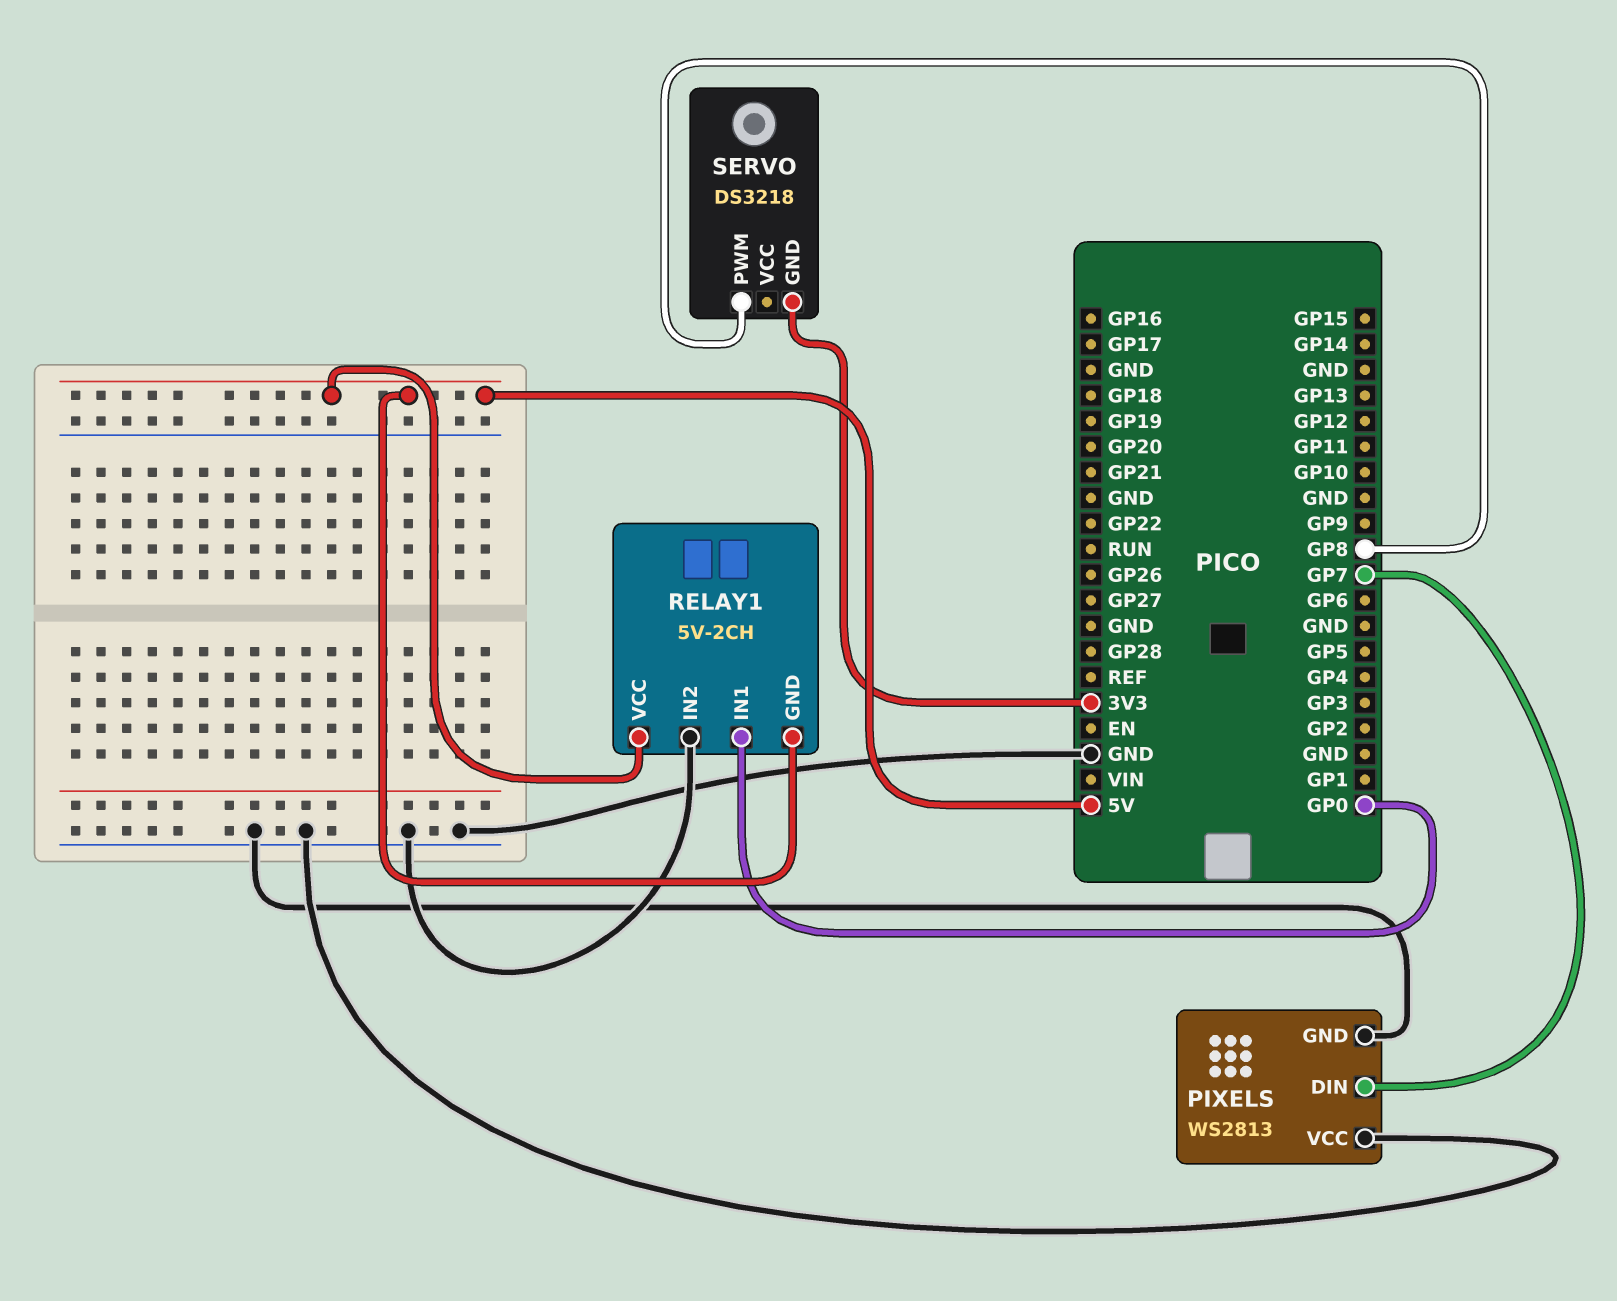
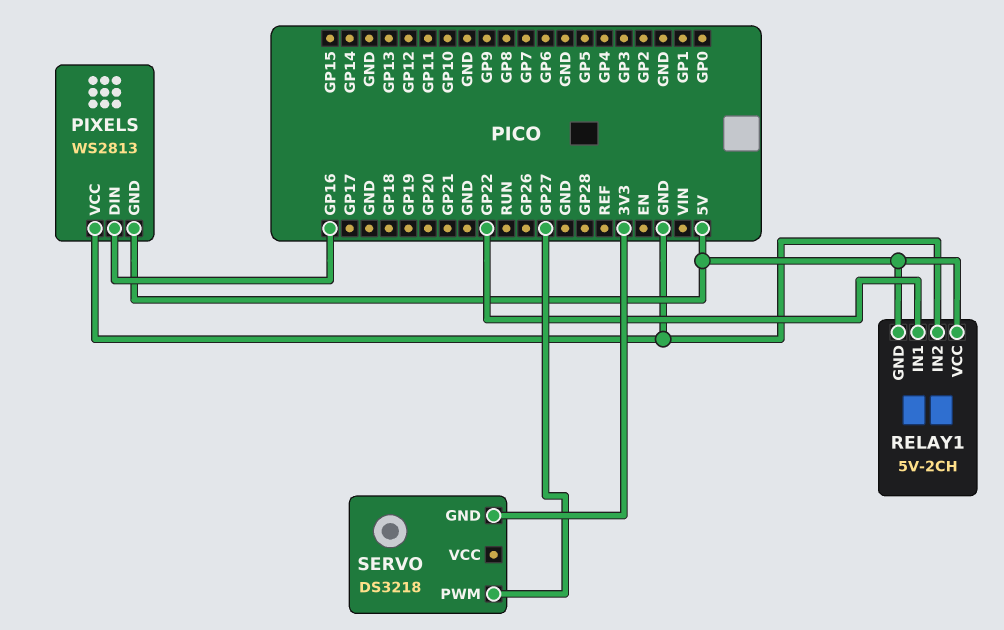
PIXELS pin DIN: GP7 -> GP16
PIXELS pin GND: GND -> 5V
RELAY1 pin IN1: GP0 -> GP22
SERVO pin PWM: GP8 -> GP27

